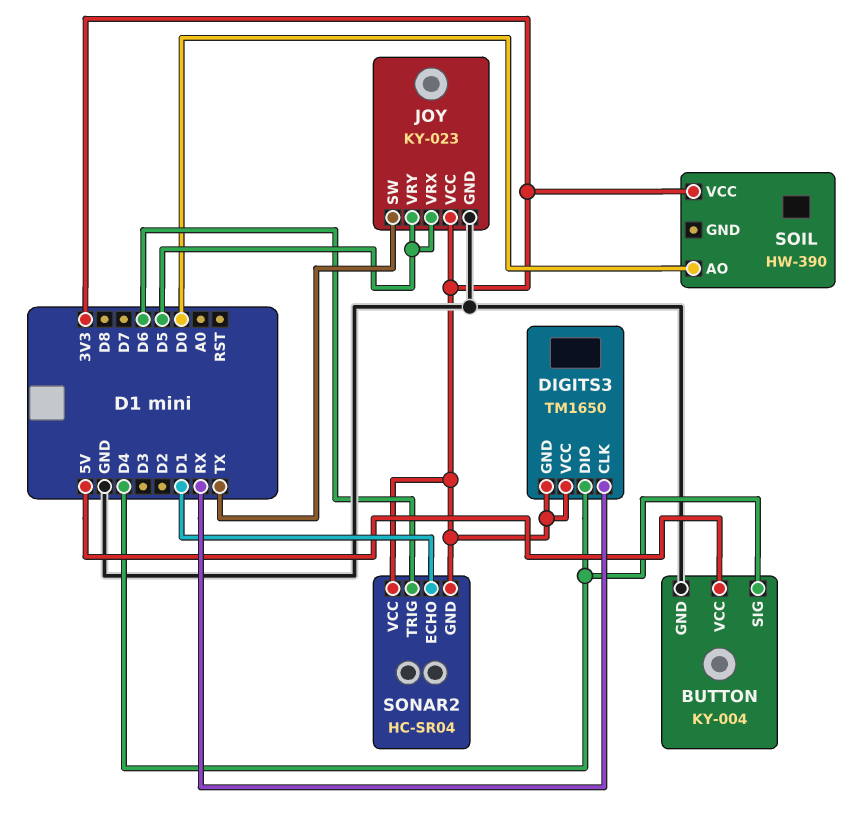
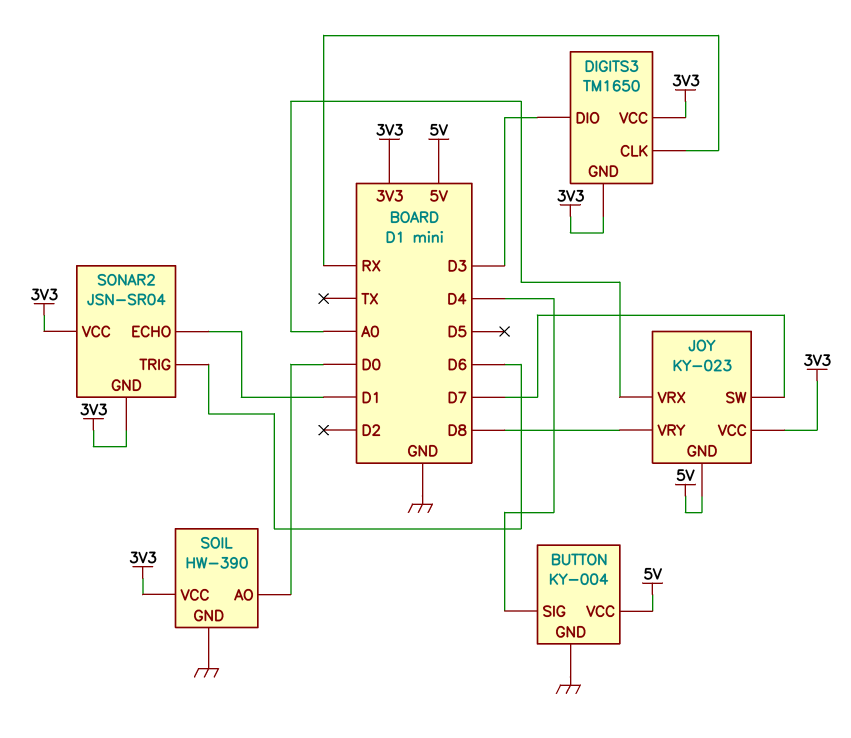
DIGITS3 pin DIO: D4 -> D3
JOY pin GND: GND -> 5V
JOY pin SW: TX -> D7
JOY pin VRX: D5 -> A0
JOY pin VRY: D5 -> D8
SOIL pin GND: none -> GND
SONAR2: HC-SR04 -> JSN-SR04

